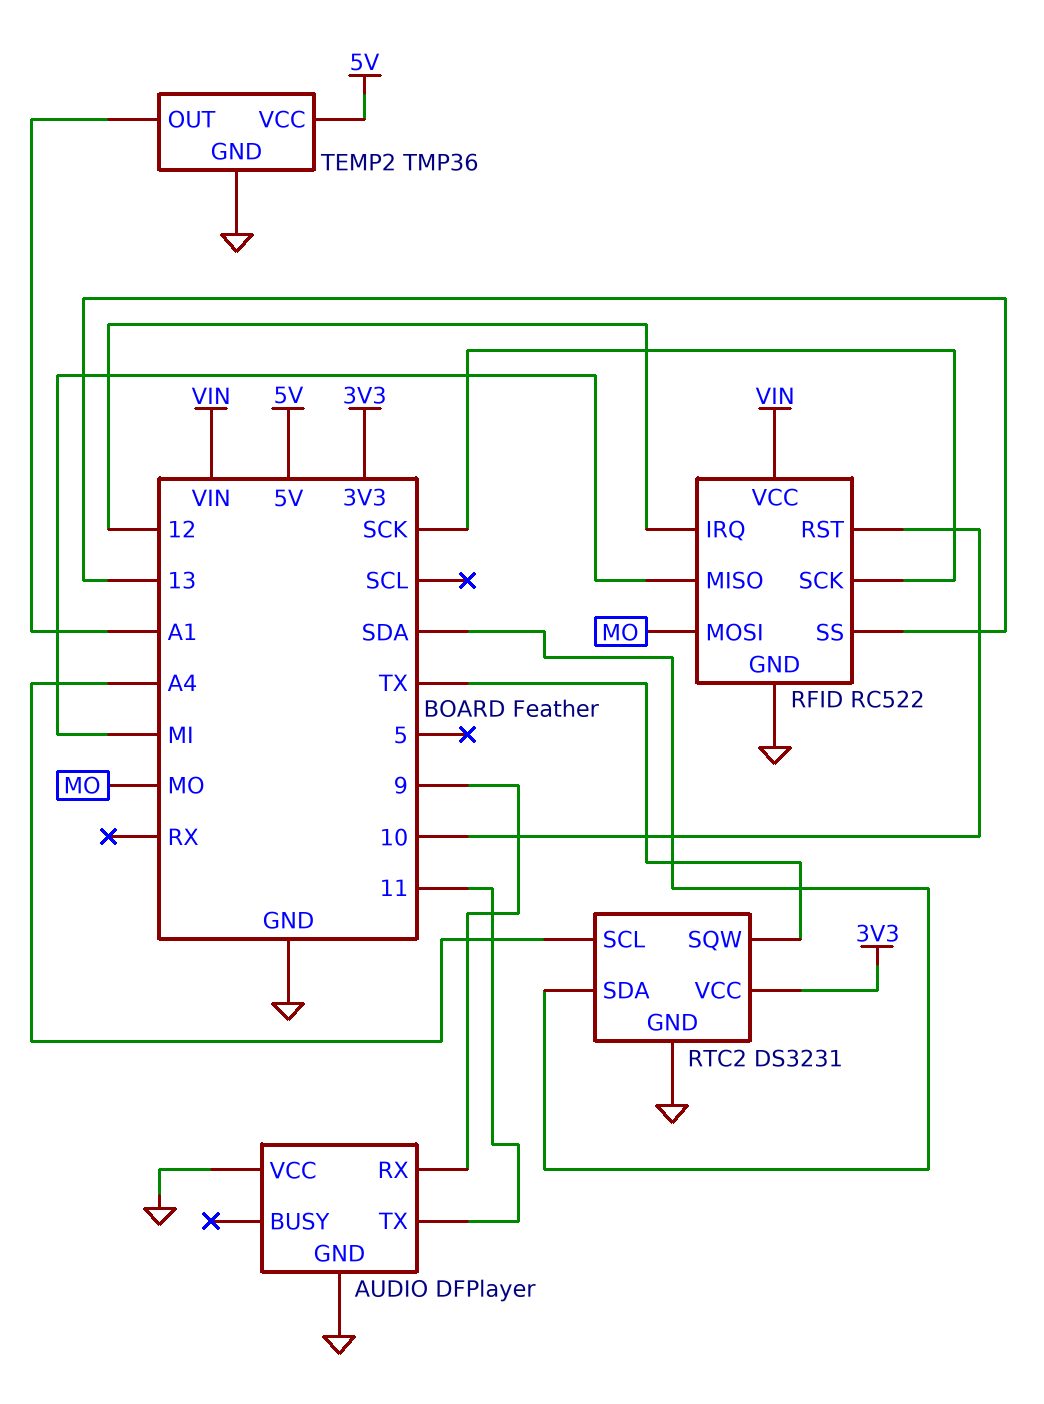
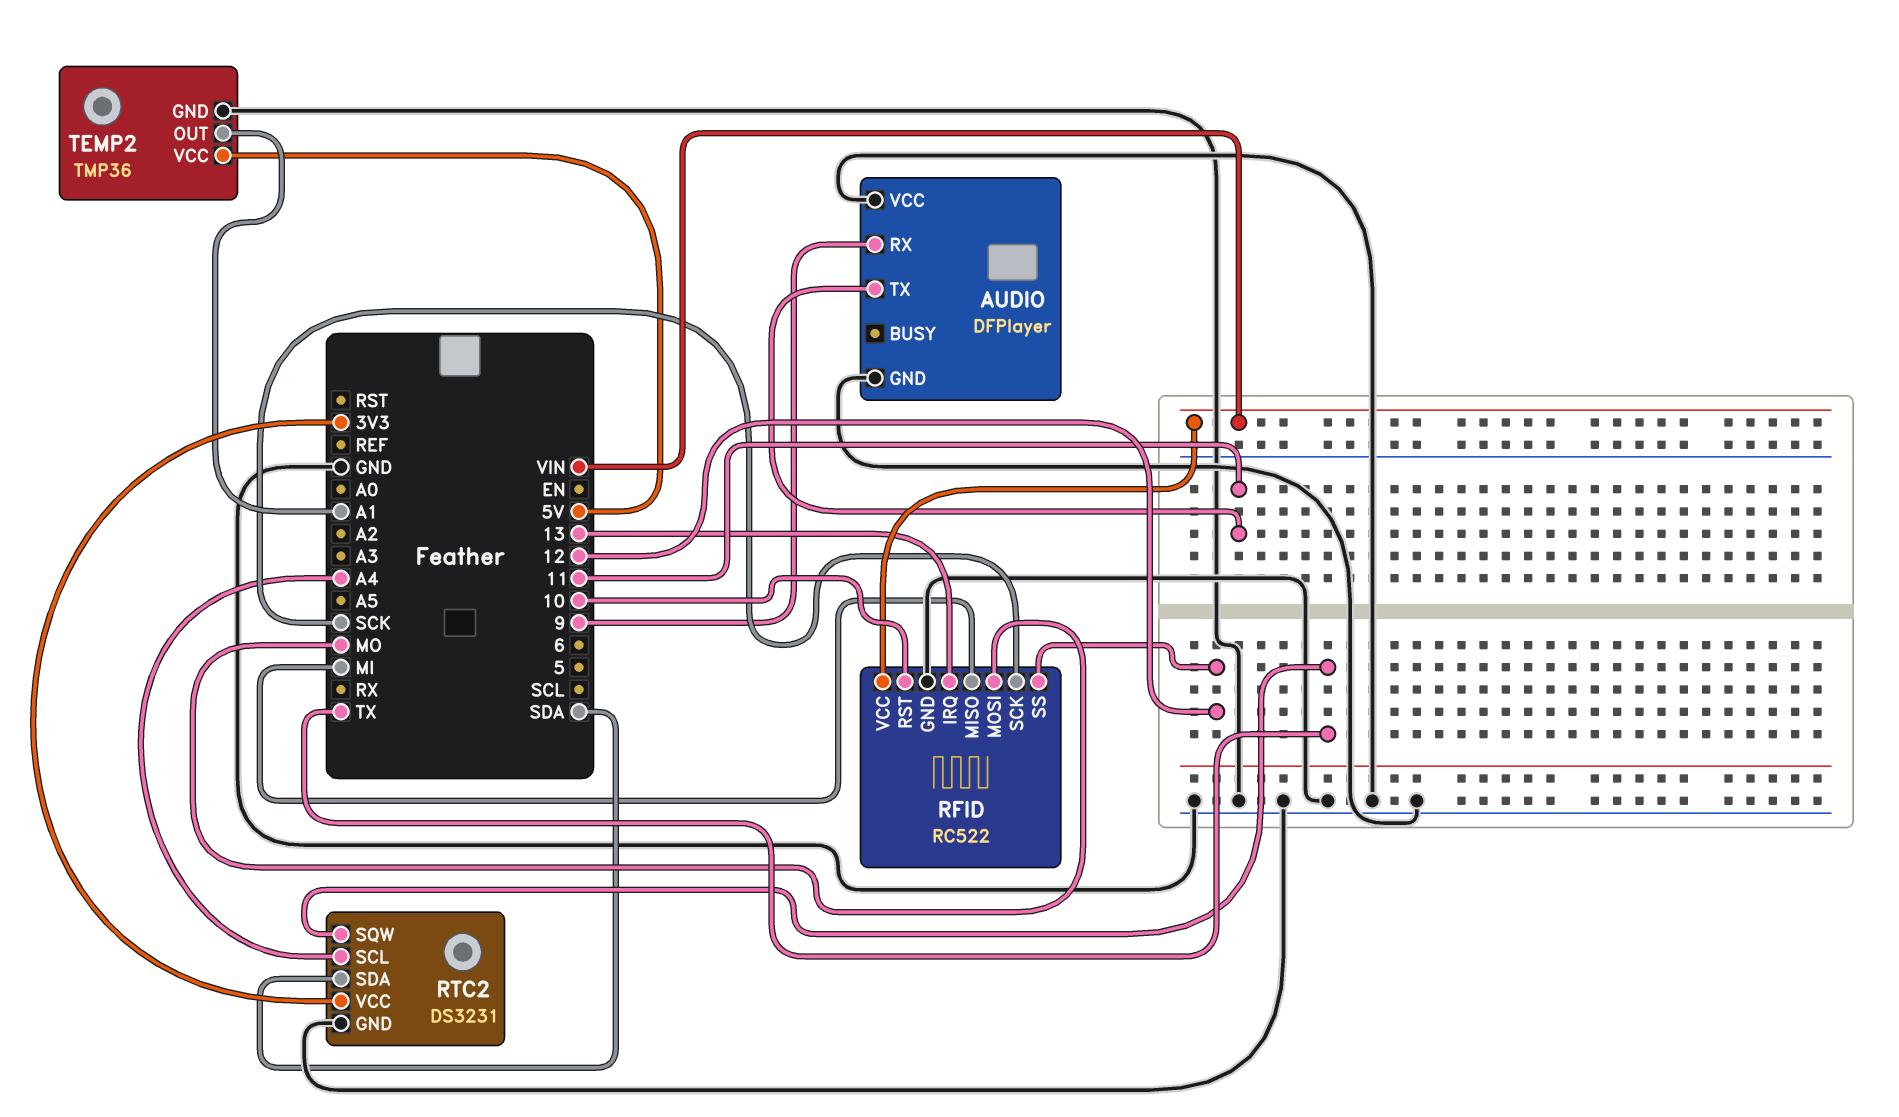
RFID pin IRQ: 12 -> 13
RFID pin SS: 13 -> 12

